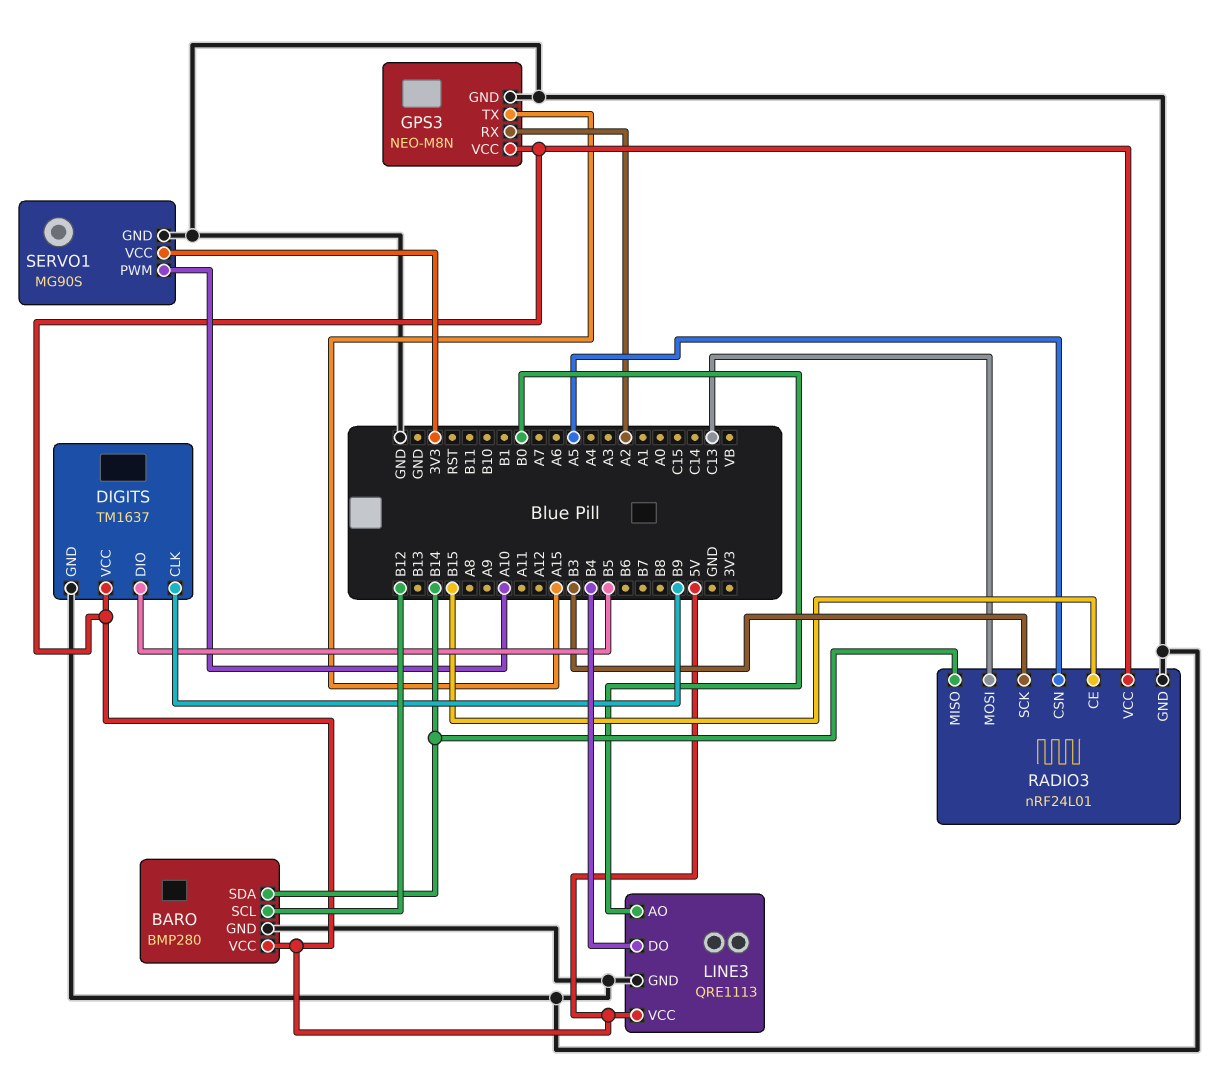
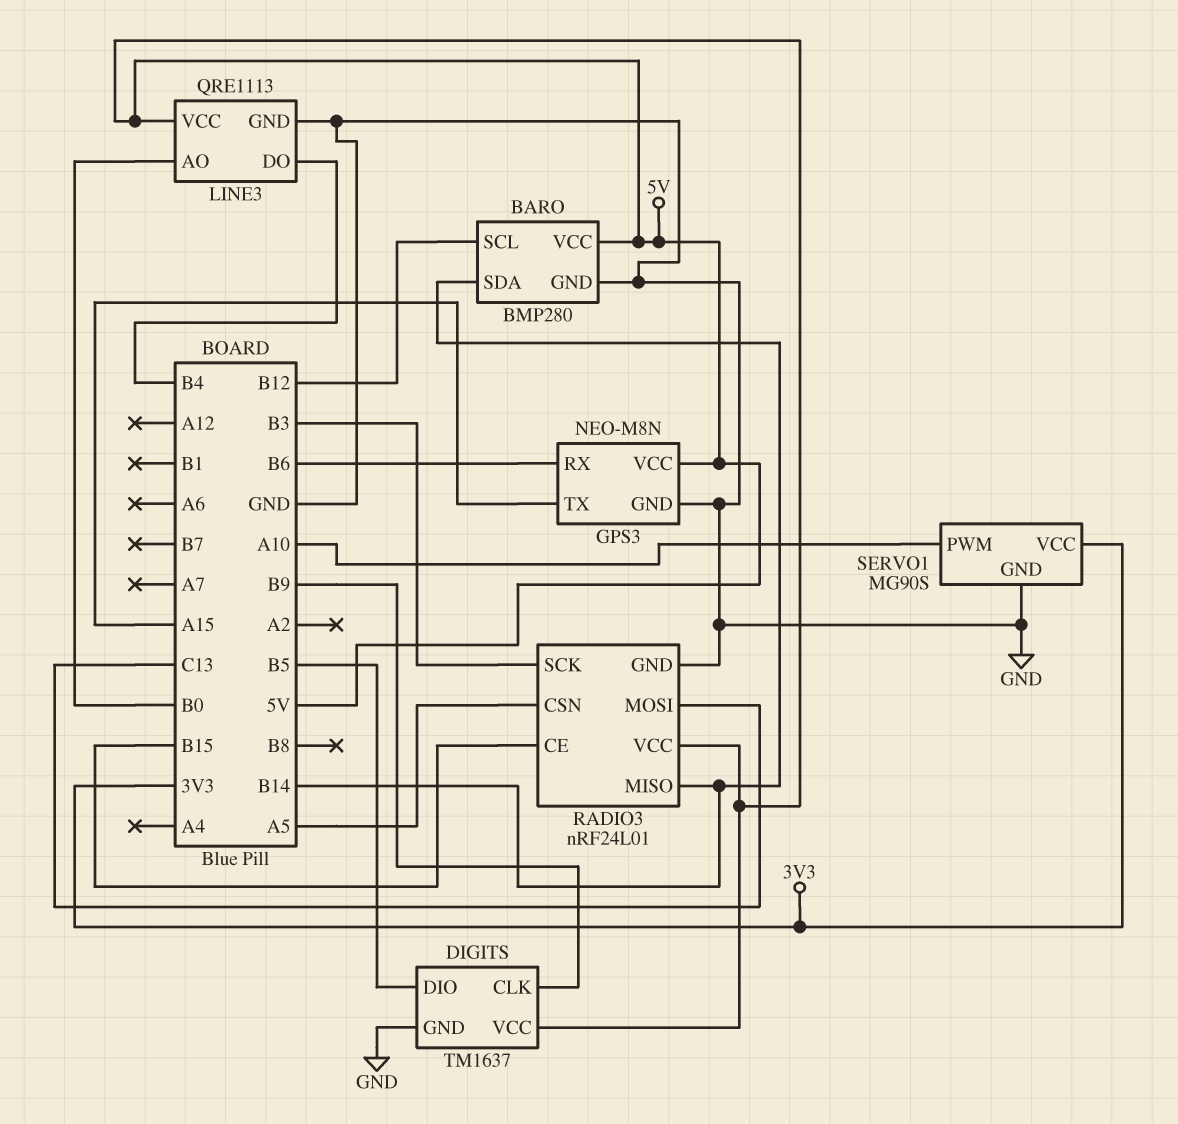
GPS3 pin RX: A2 -> B6

